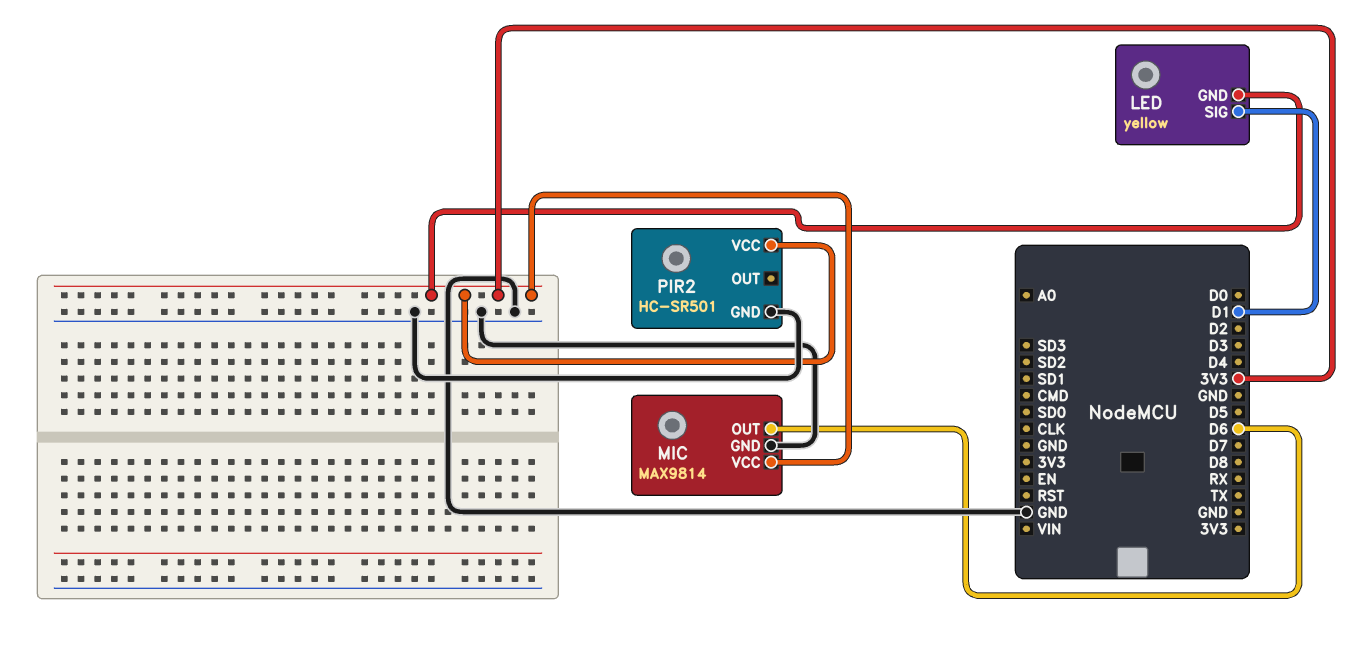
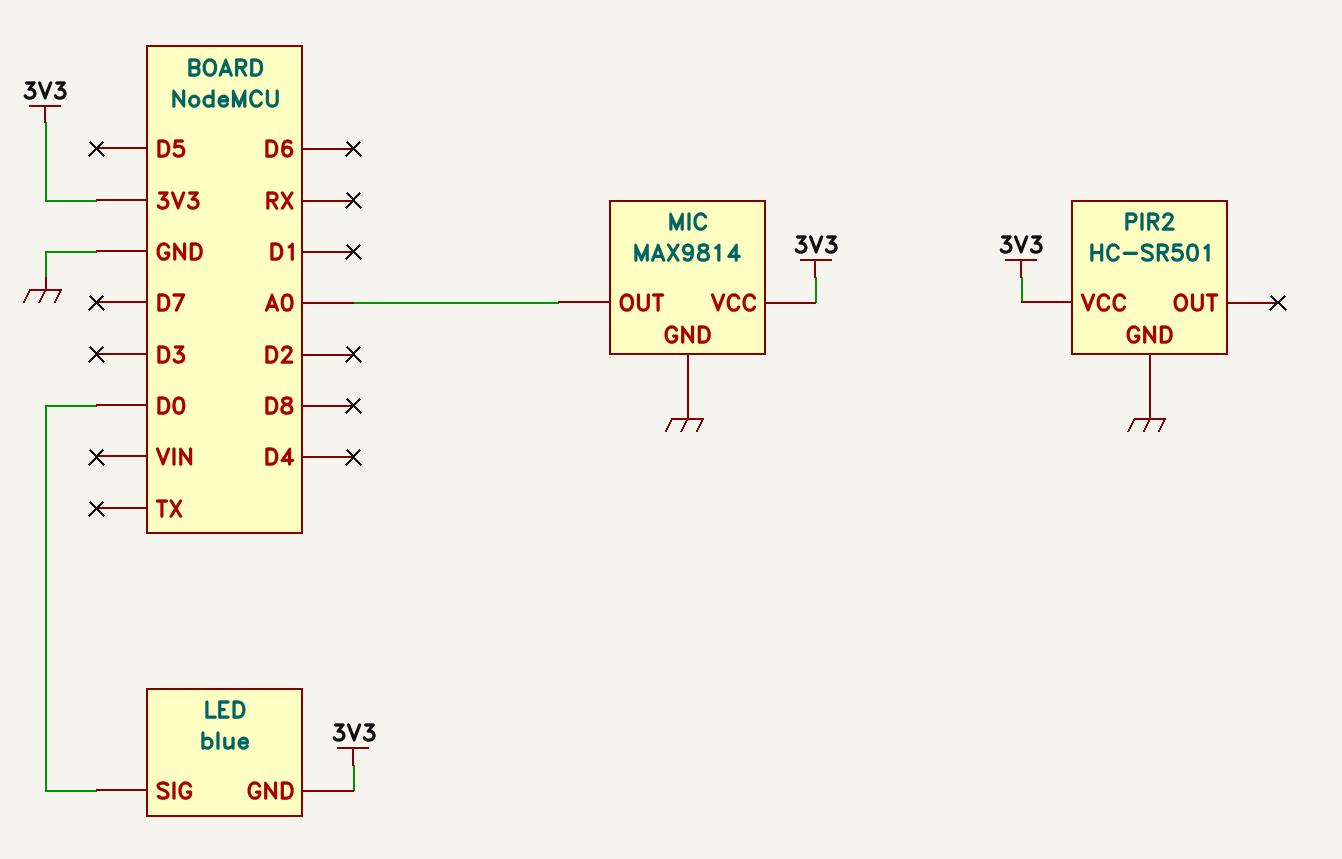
LED: yellow -> blue
LED pin SIG: D1 -> D0
MIC pin OUT: D6 -> A0

